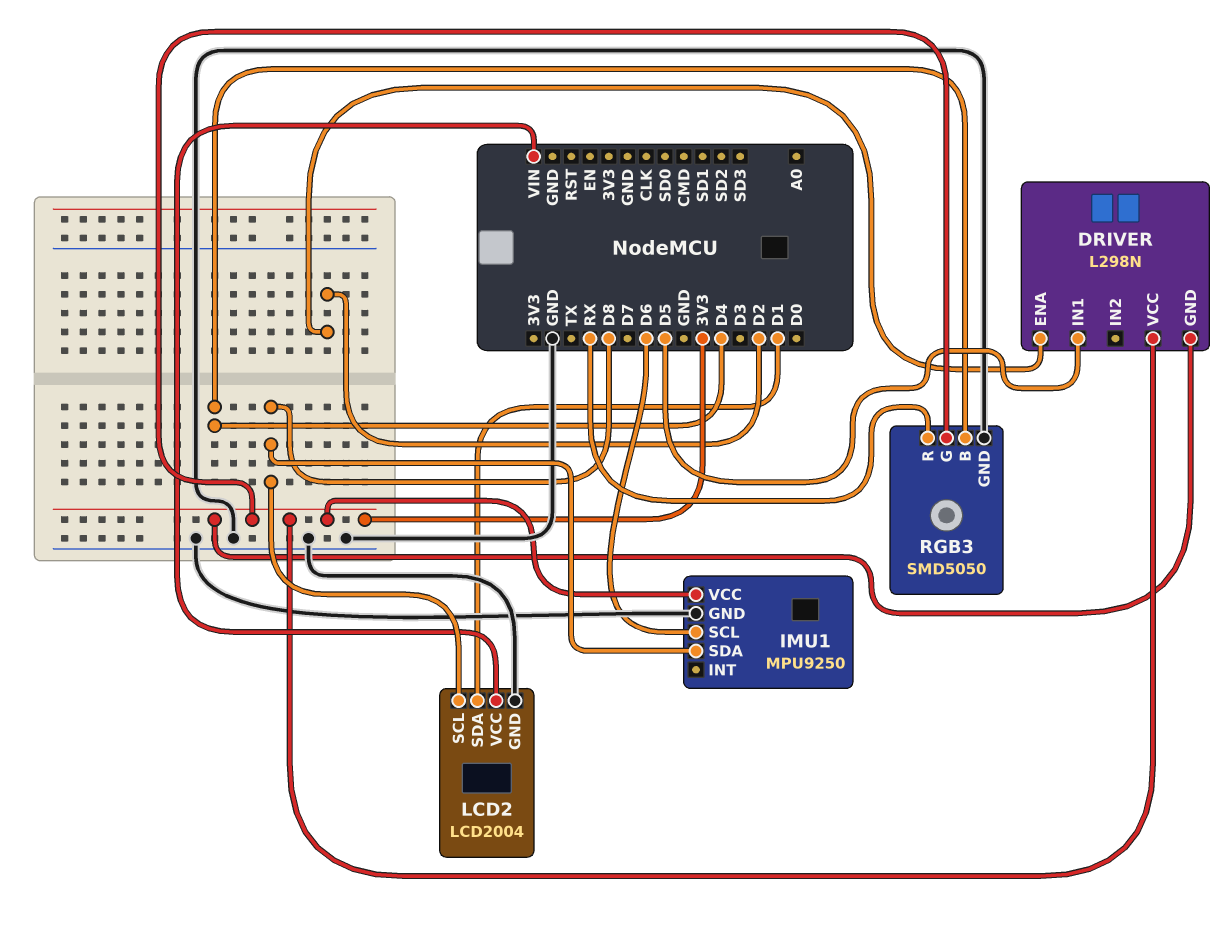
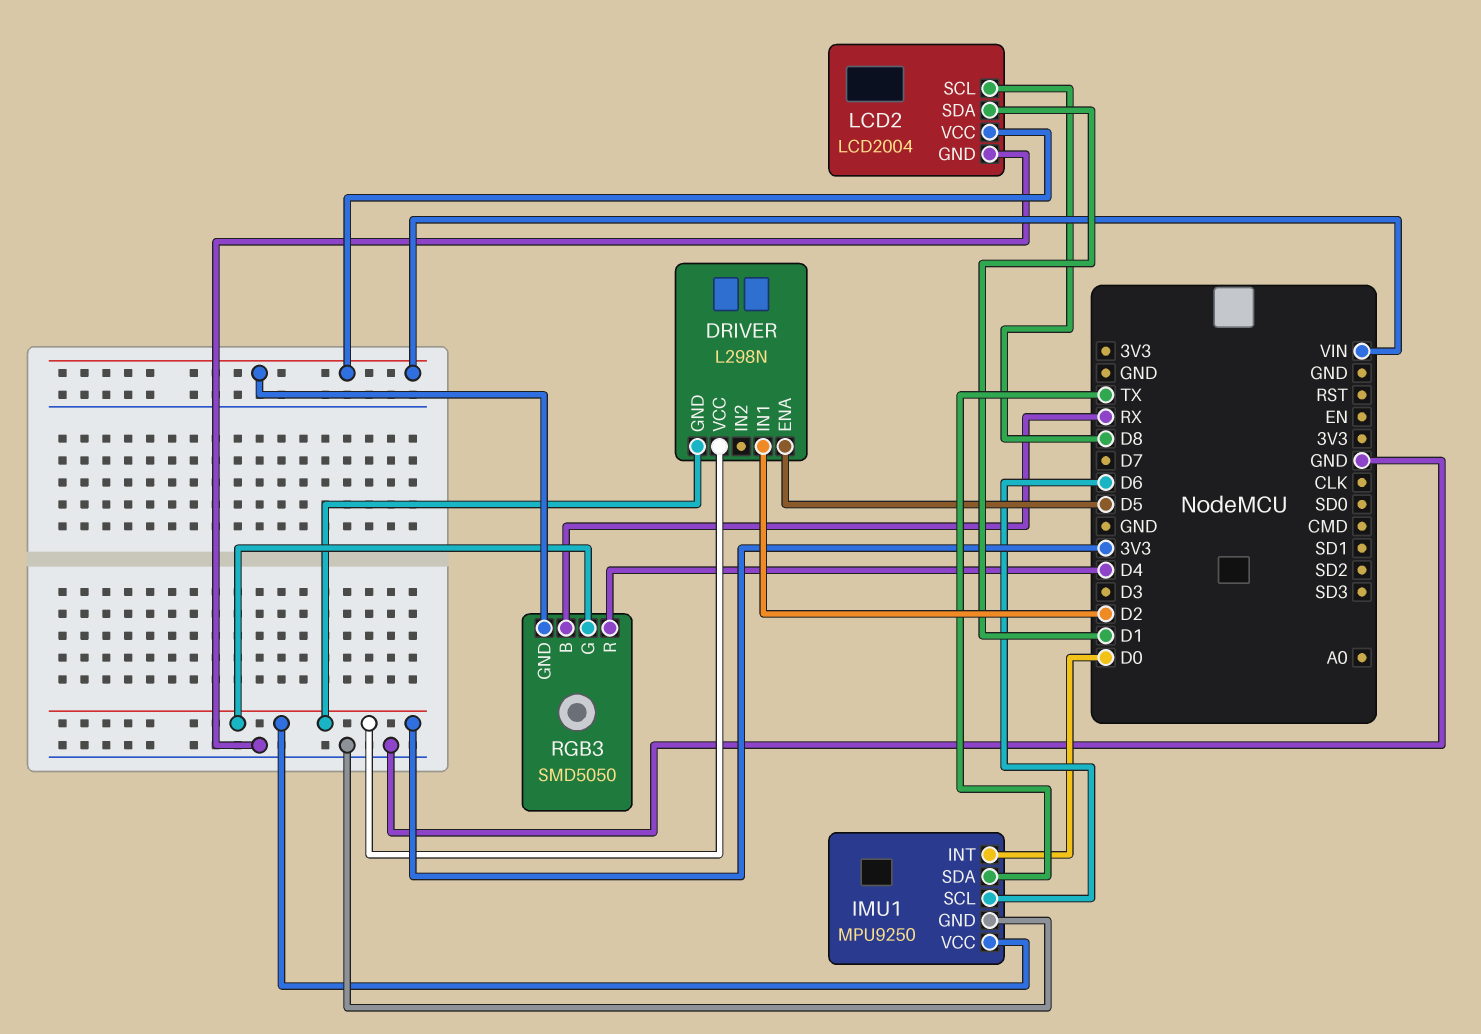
DRIVER pin ENA: D2 -> D5
DRIVER pin IN1: D5 -> D2
IMU1 pin INT: none -> D0
IMU1 pin SDA: D8 -> TX
RGB3 pin B: D4 -> RX
RGB3 pin GND: GND -> VIN
RGB3 pin R: RX -> D4

